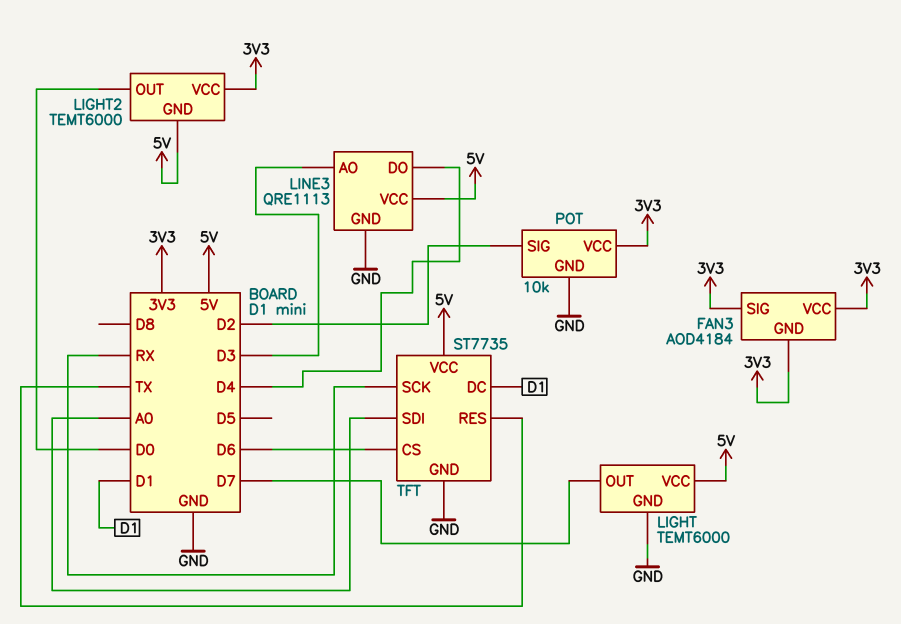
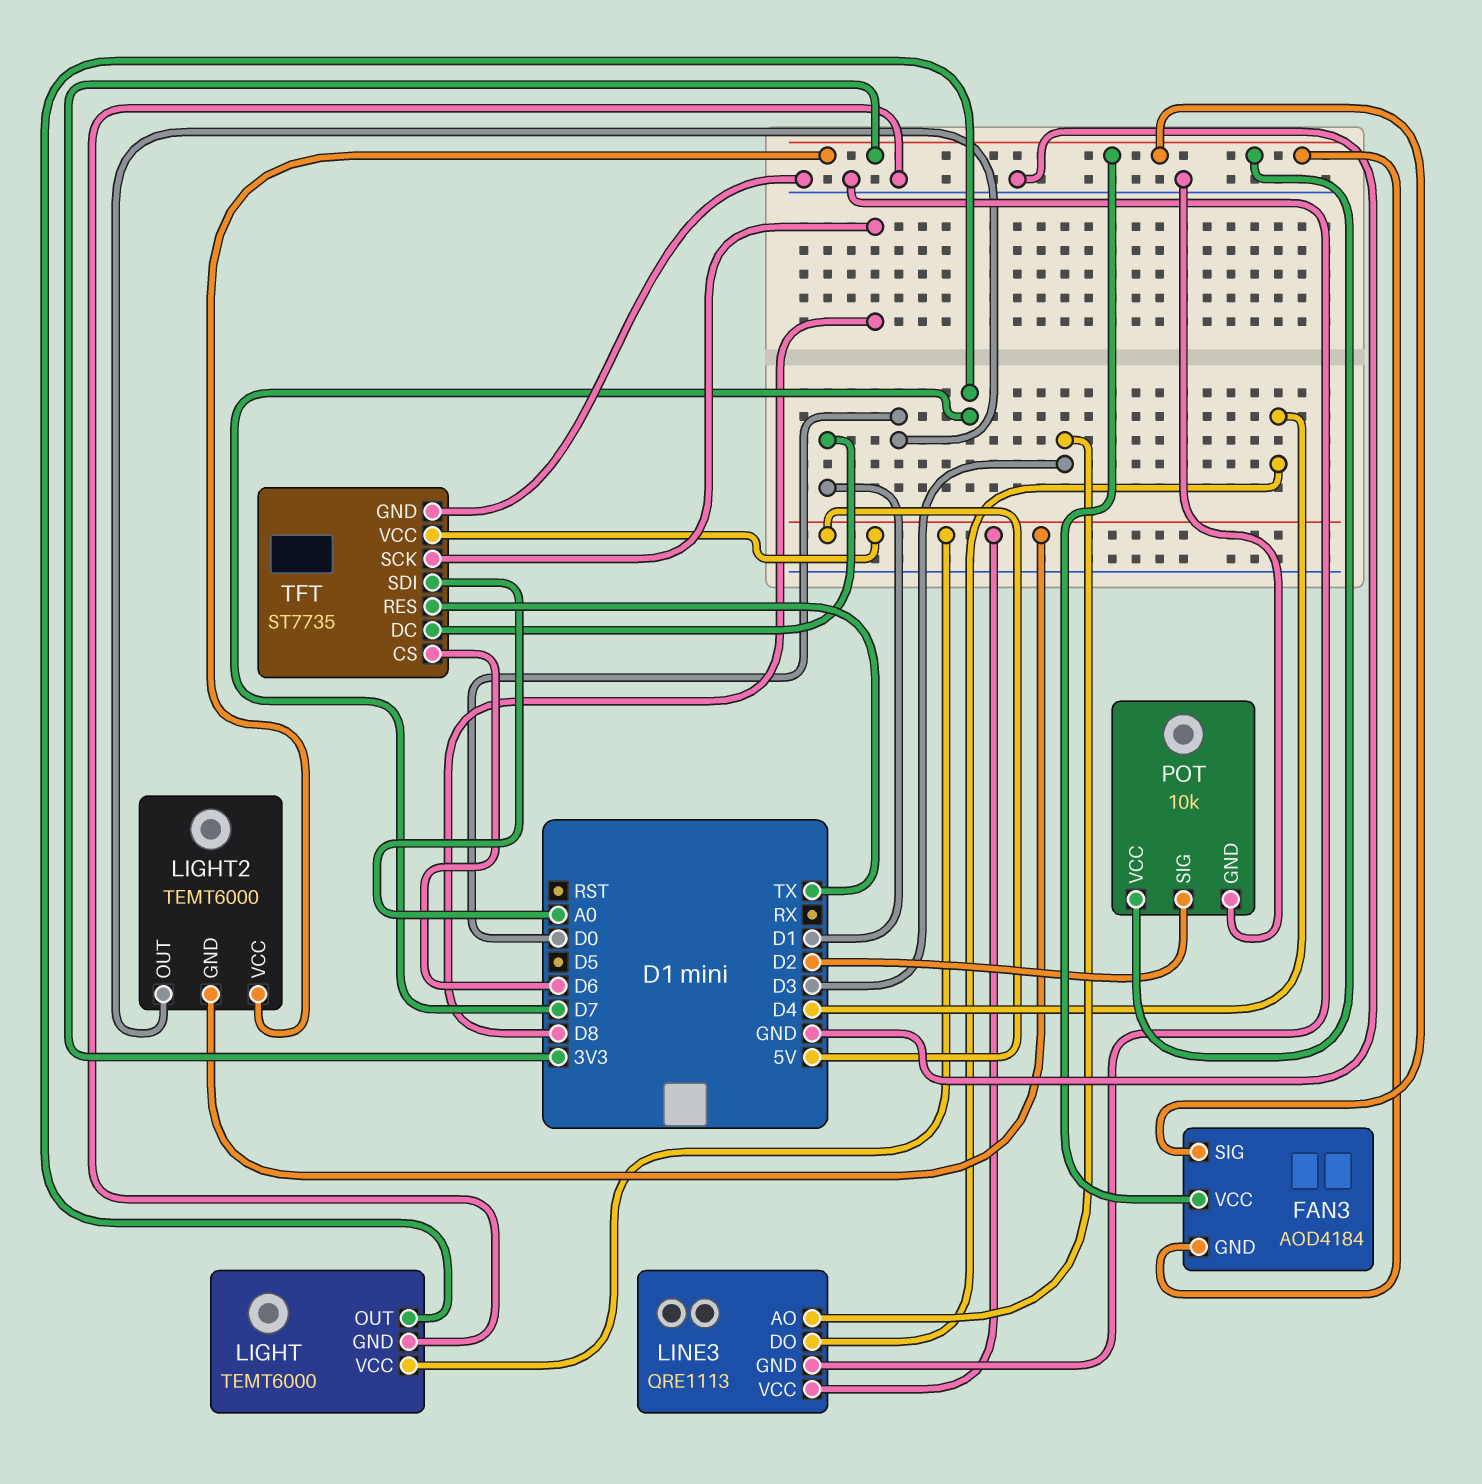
TFT pin SCK: RX -> D8

